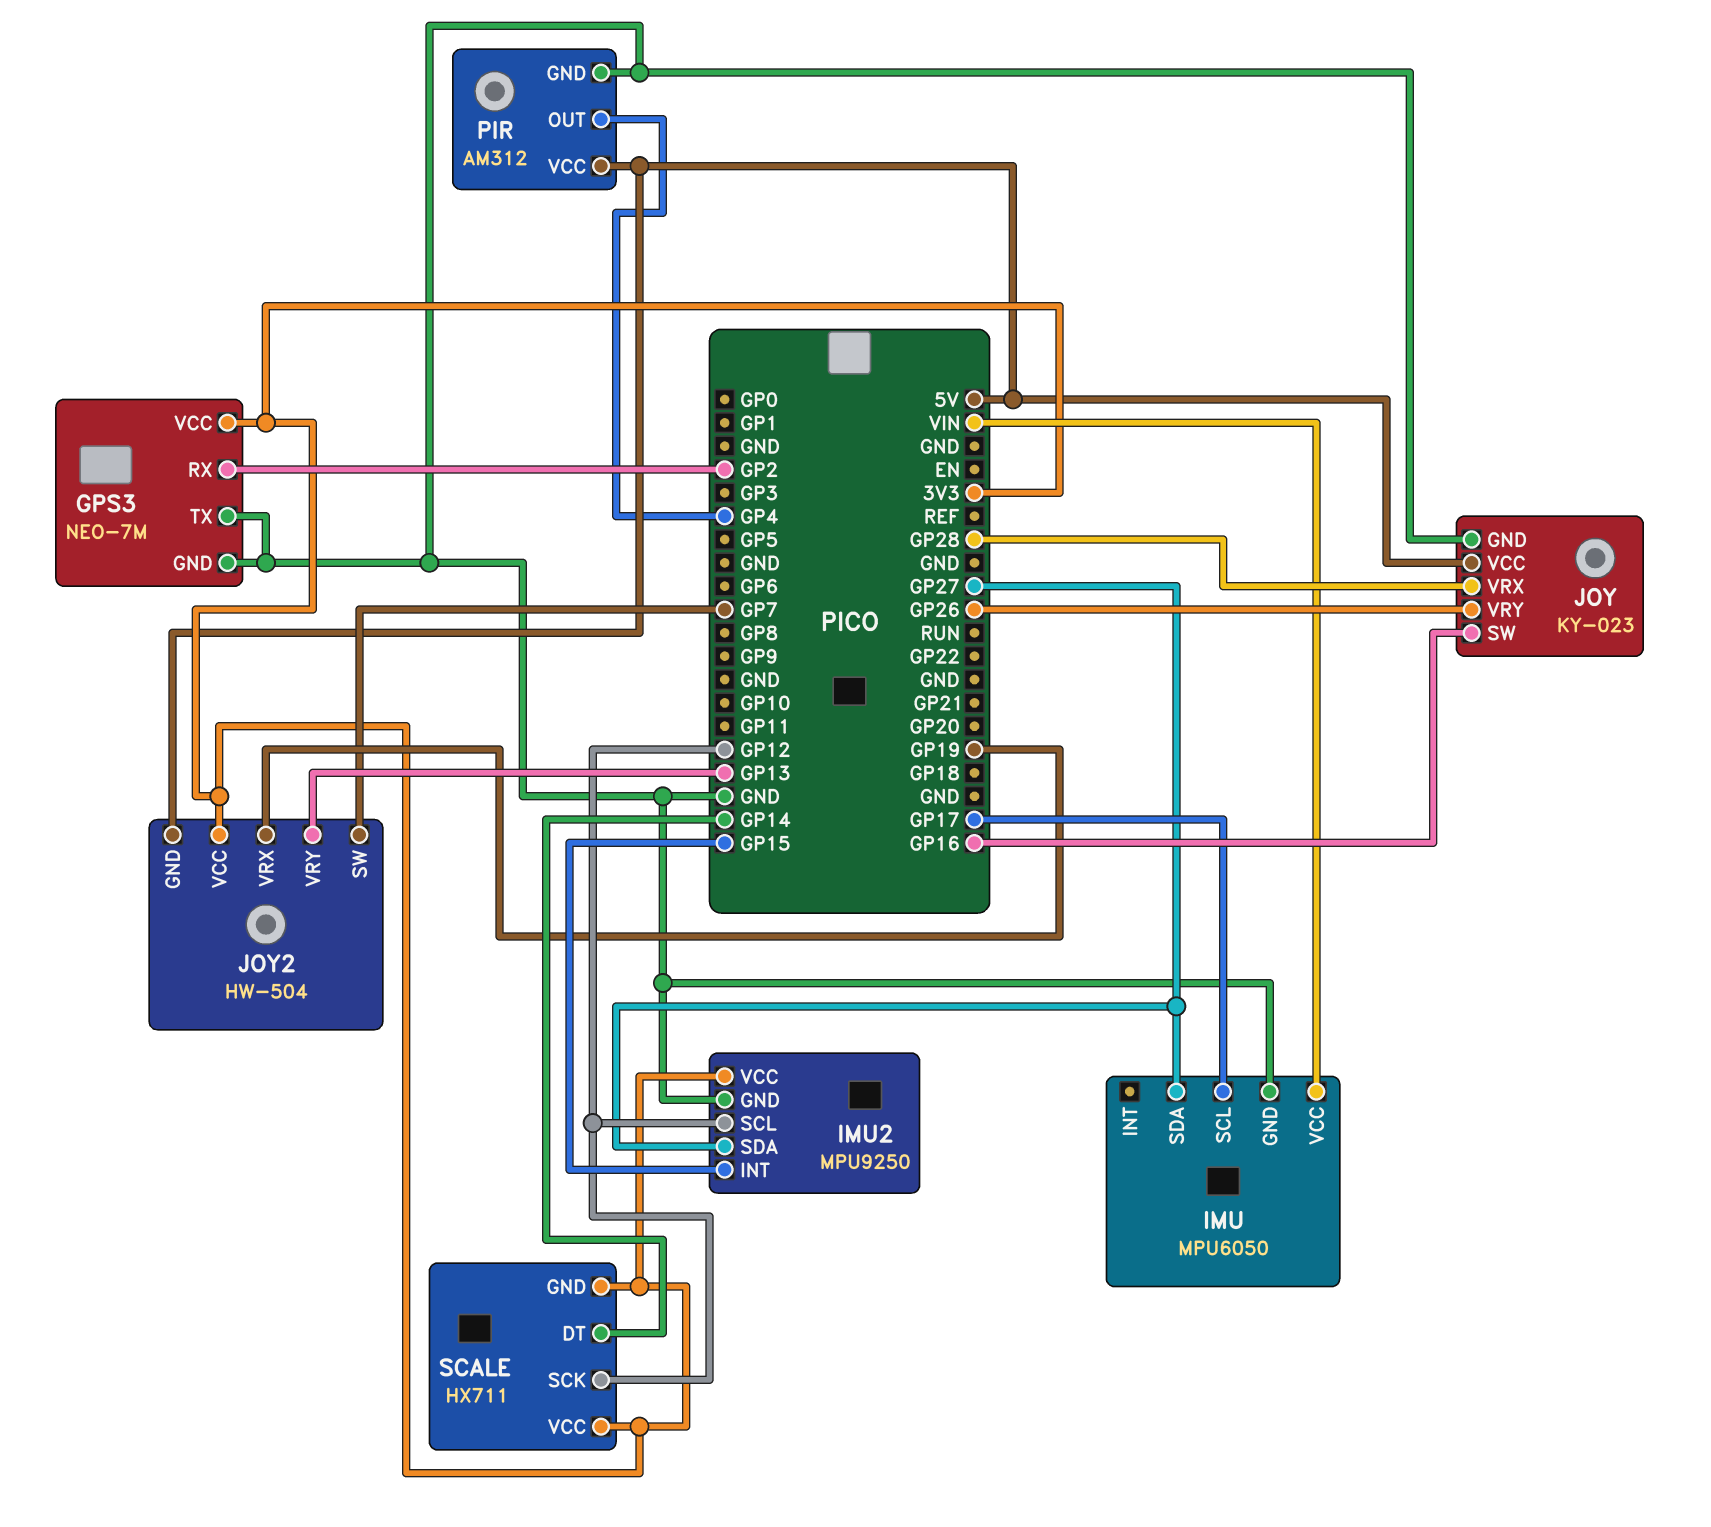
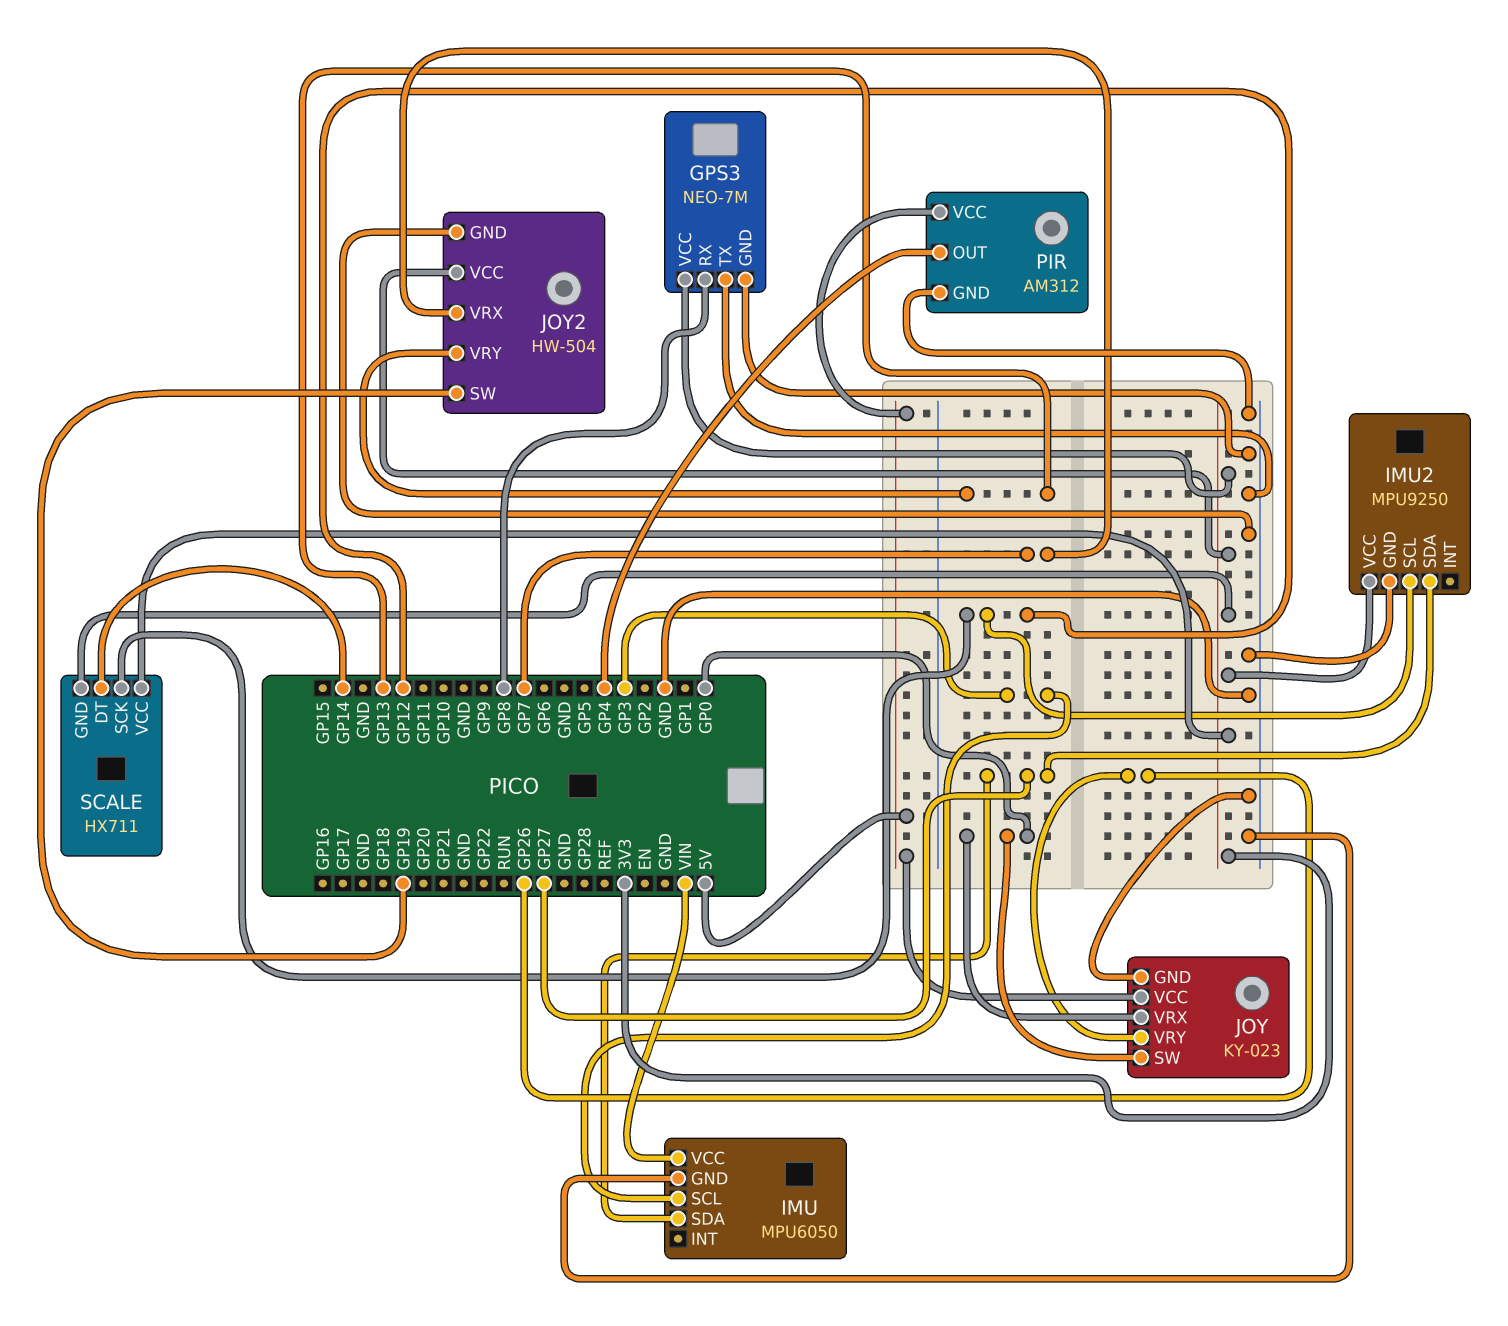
GPS3 pin RX: GP2 -> GP8
IMU pin SCL: GP17 -> GP3
IMU2 pin INT: GP15 -> none
JOY pin SW: GP16 -> GP0
JOY pin VRX: GP28 -> GP0
JOY2 pin GND: 5V -> GND
JOY2 pin SW: GP7 -> GP19
JOY2 pin VRX: GP19 -> GP7

